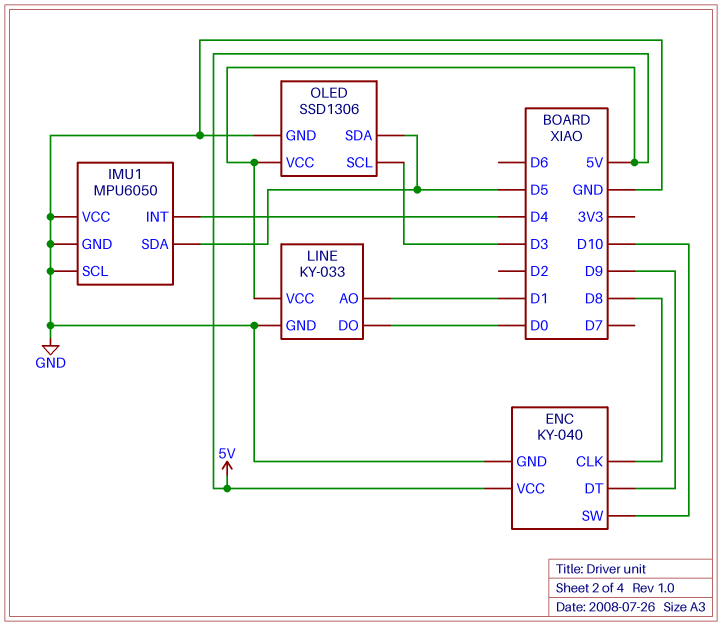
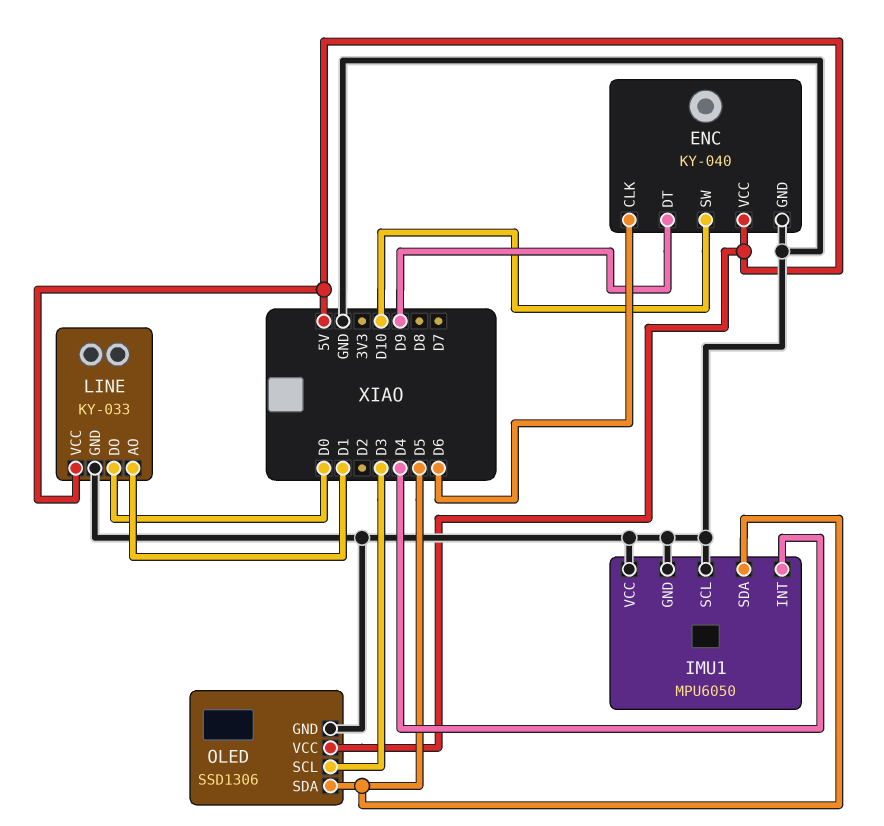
ENC pin CLK: D8 -> D6

